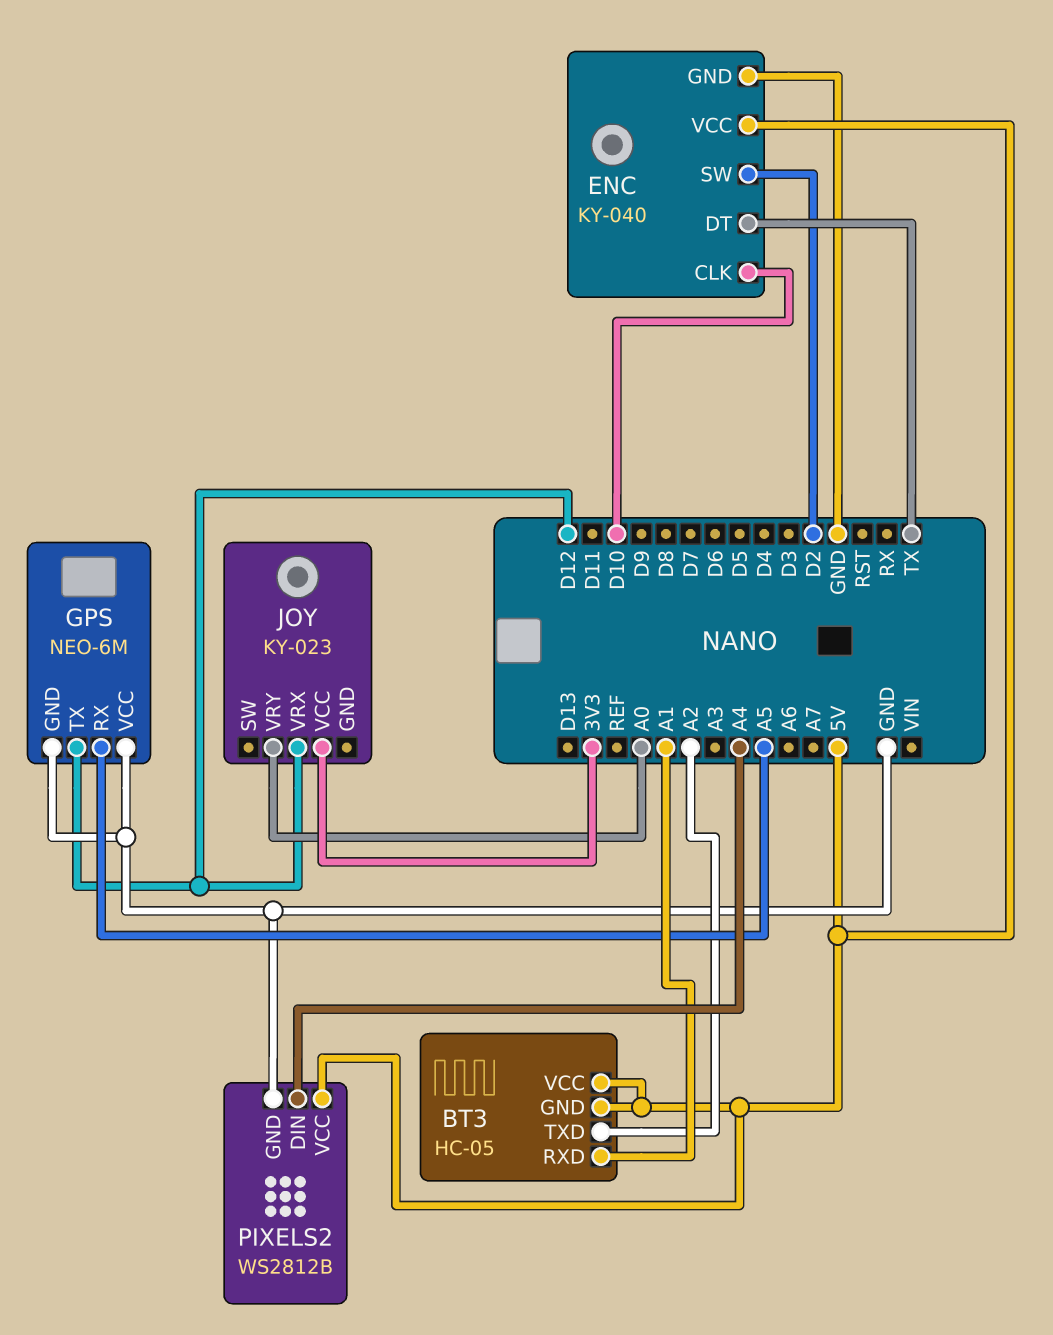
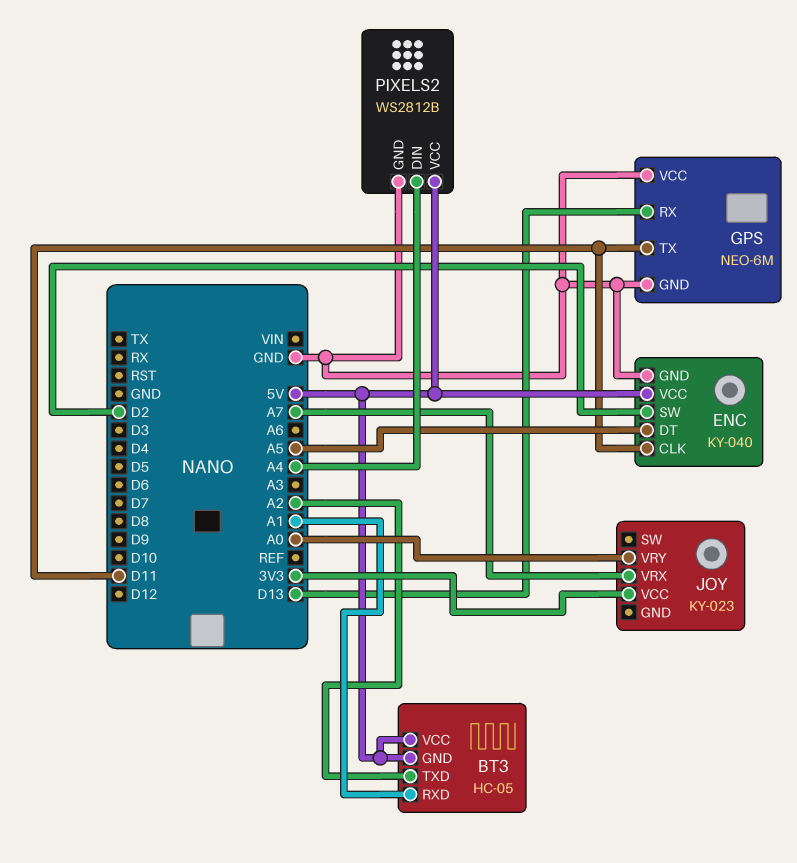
ENC pin CLK: D10 -> D11
ENC pin DT: TX -> A5
GPS pin RX: A5 -> D13
GPS pin TX: D12 -> D11
JOY pin VRX: D12 -> A7

